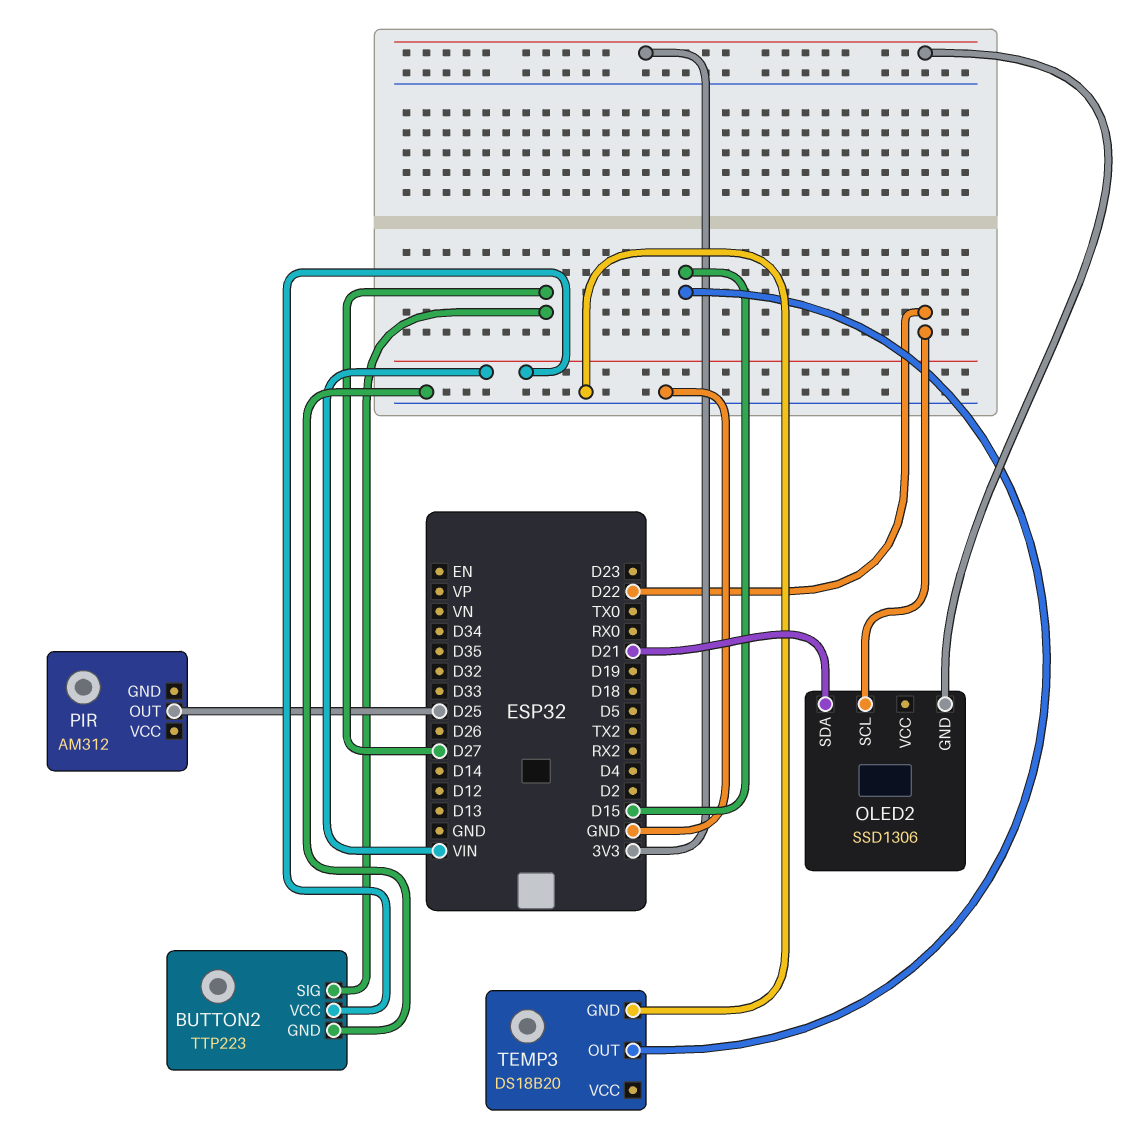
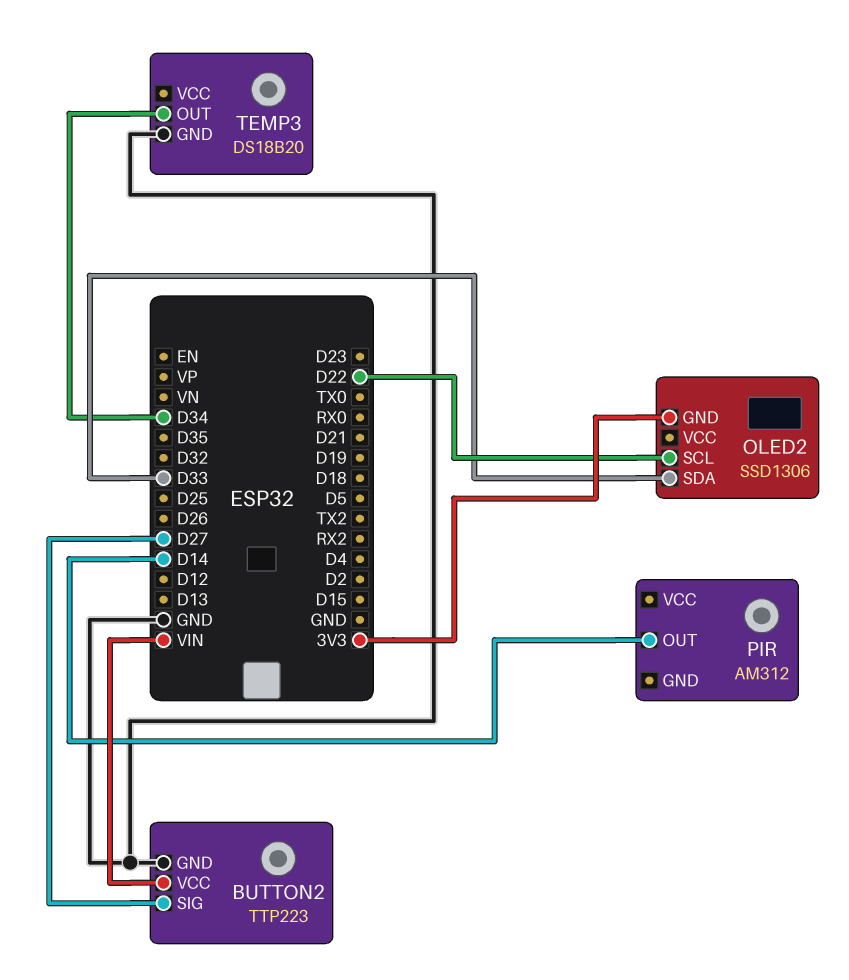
OLED2 pin SDA: D21 -> D33
PIR pin OUT: D25 -> D14
TEMP3 pin OUT: D15 -> D34

